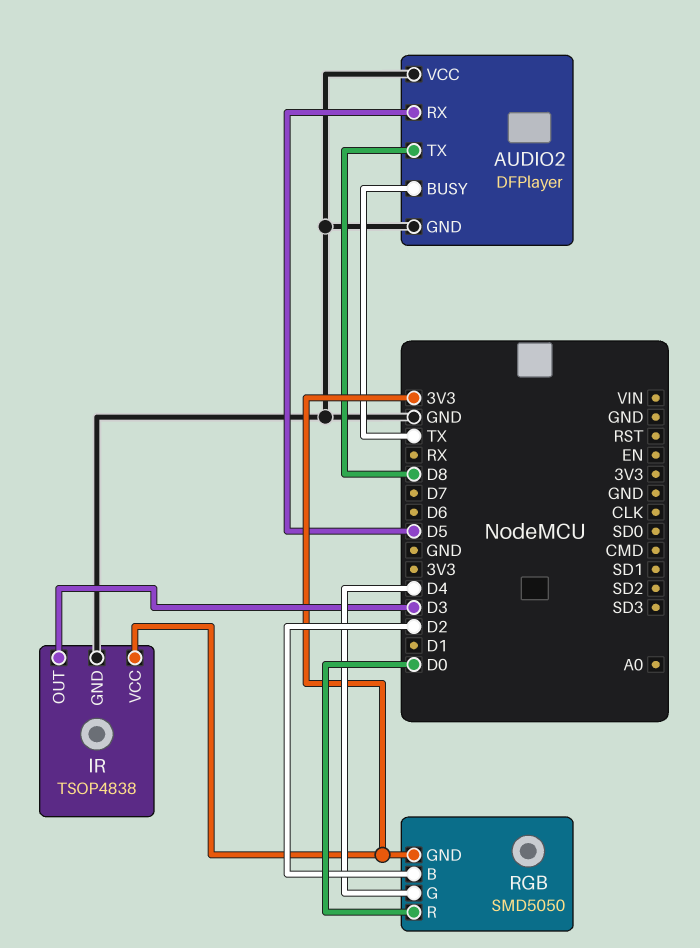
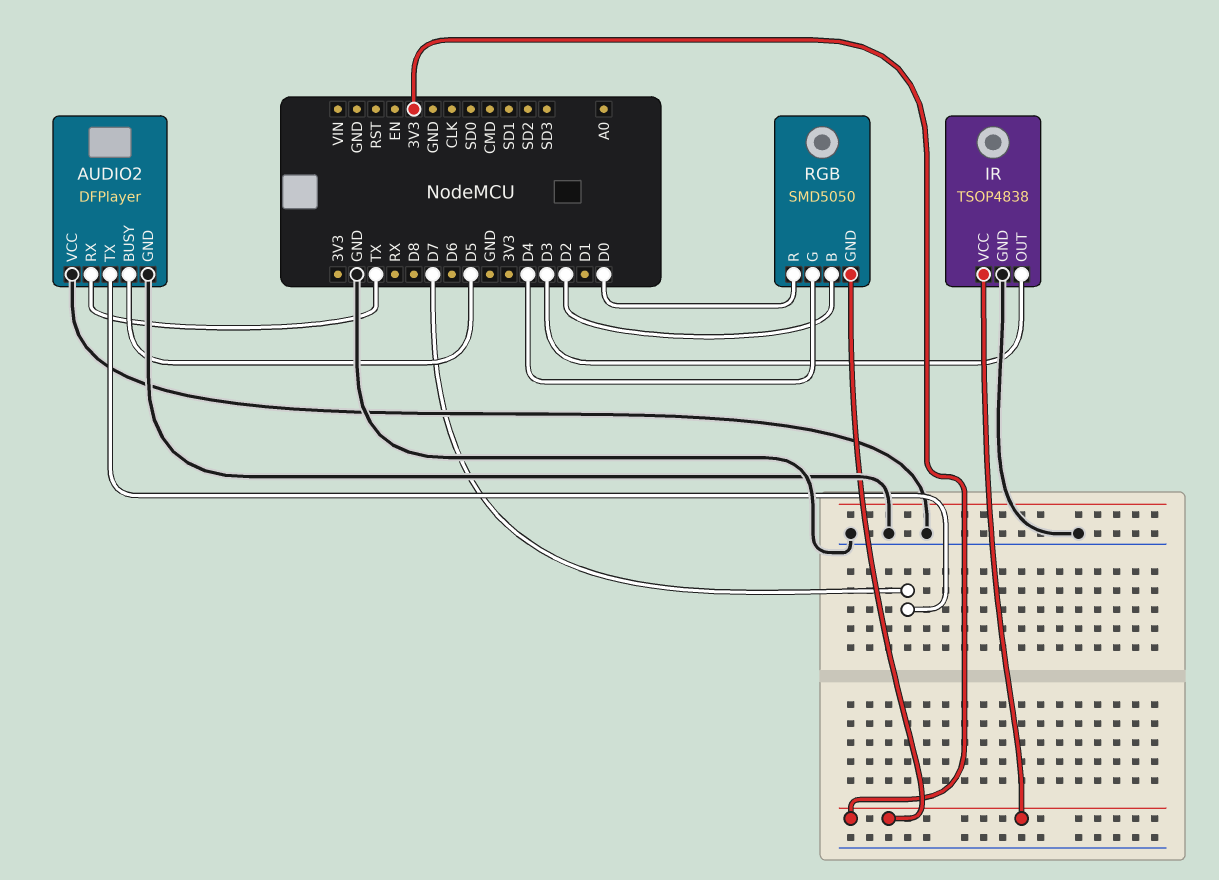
AUDIO2 pin BUSY: TX -> D5
AUDIO2 pin RX: D5 -> TX
AUDIO2 pin TX: D8 -> D7

